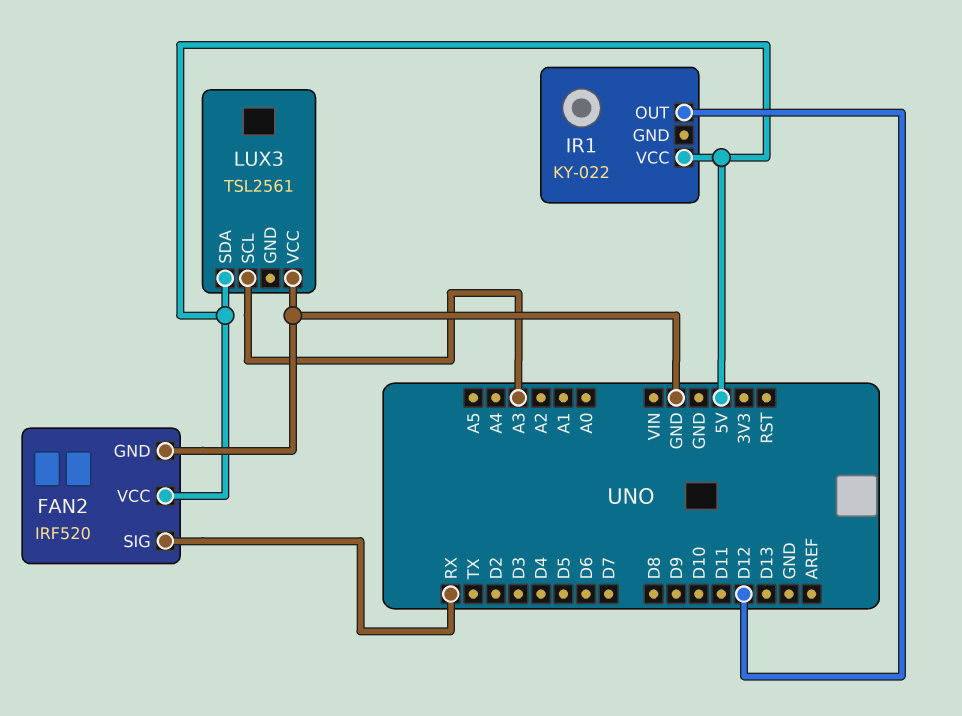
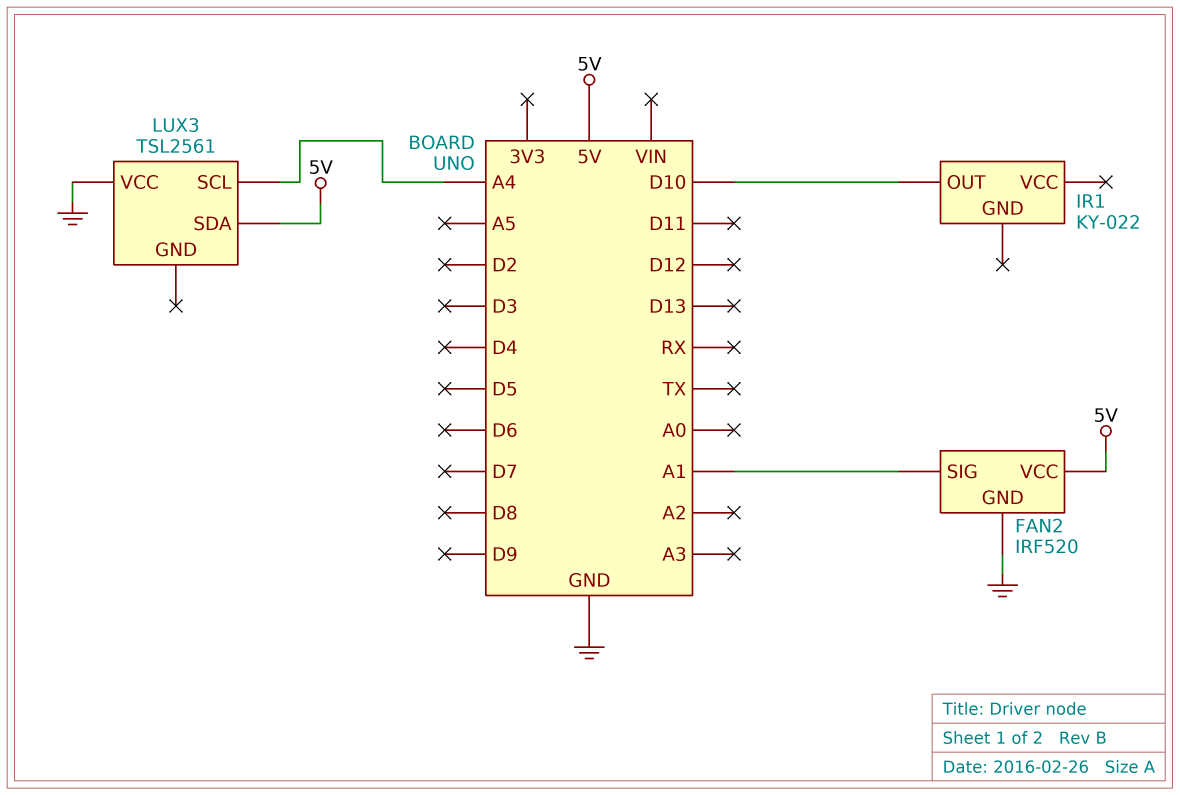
FAN2 pin SIG: RX -> A1
IR1 pin OUT: D12 -> D10
IR1 pin VCC: 5V -> none
LUX3 pin SCL: A3 -> A4

